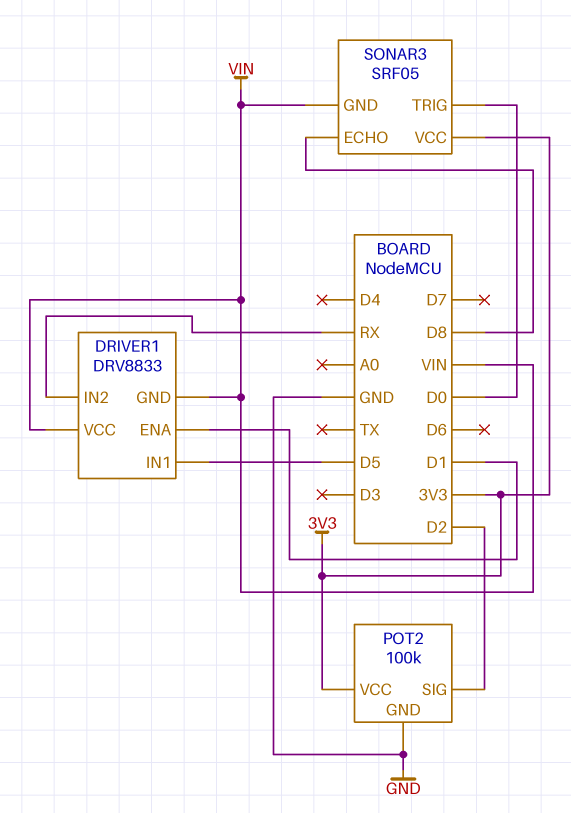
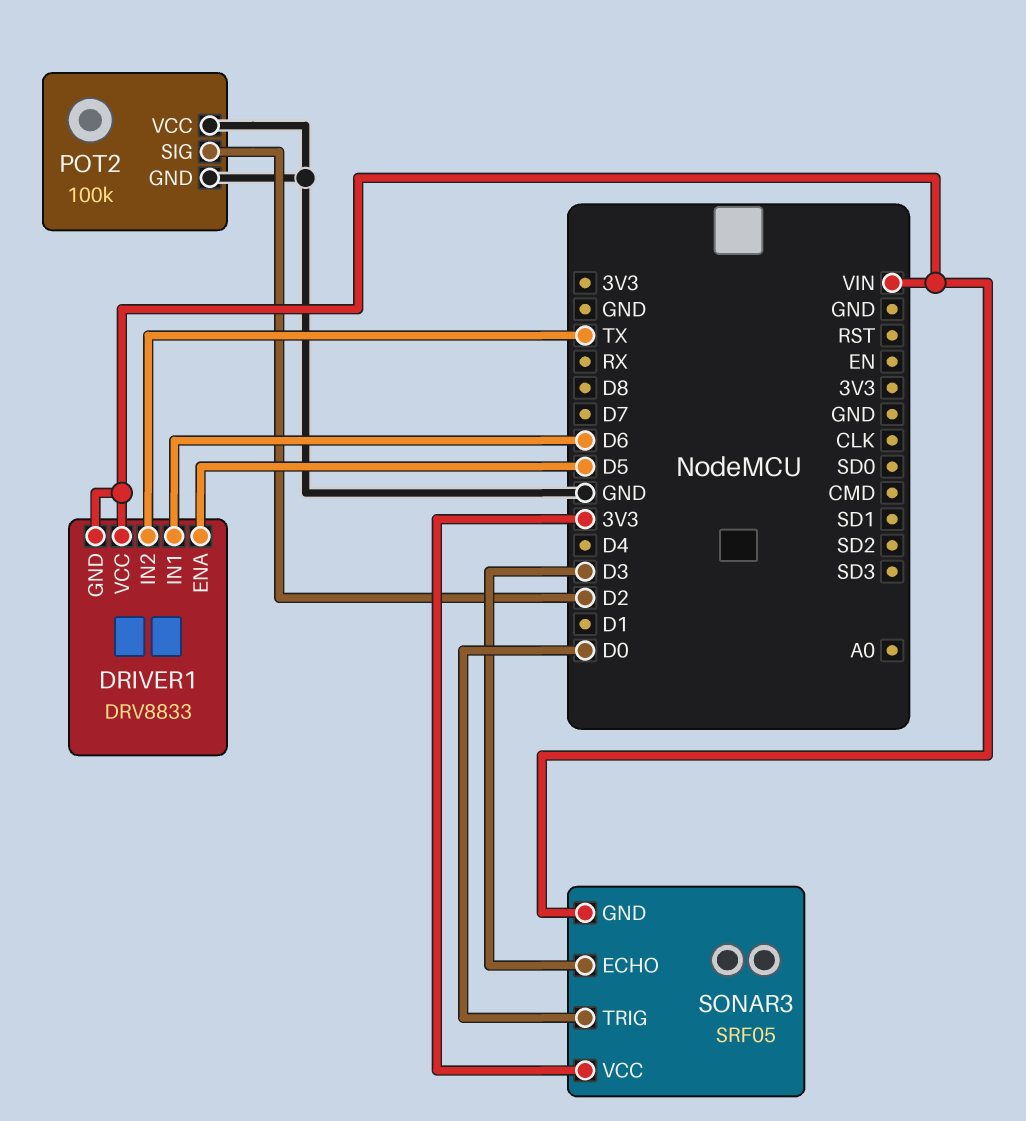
DRIVER1 pin ENA: D1 -> D5
DRIVER1 pin IN1: D5 -> D6
DRIVER1 pin IN2: RX -> TX
POT2 pin VCC: 3V3 -> GND
SONAR3 pin ECHO: D8 -> D3

